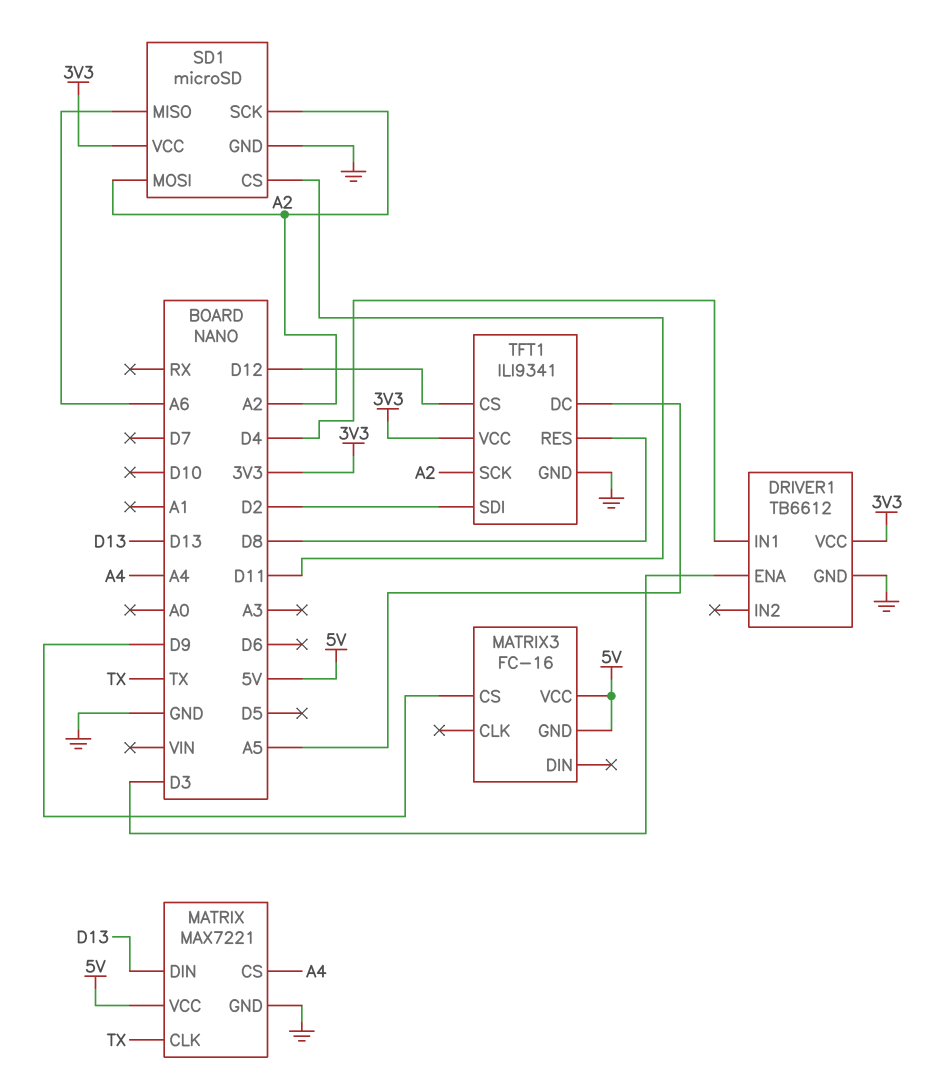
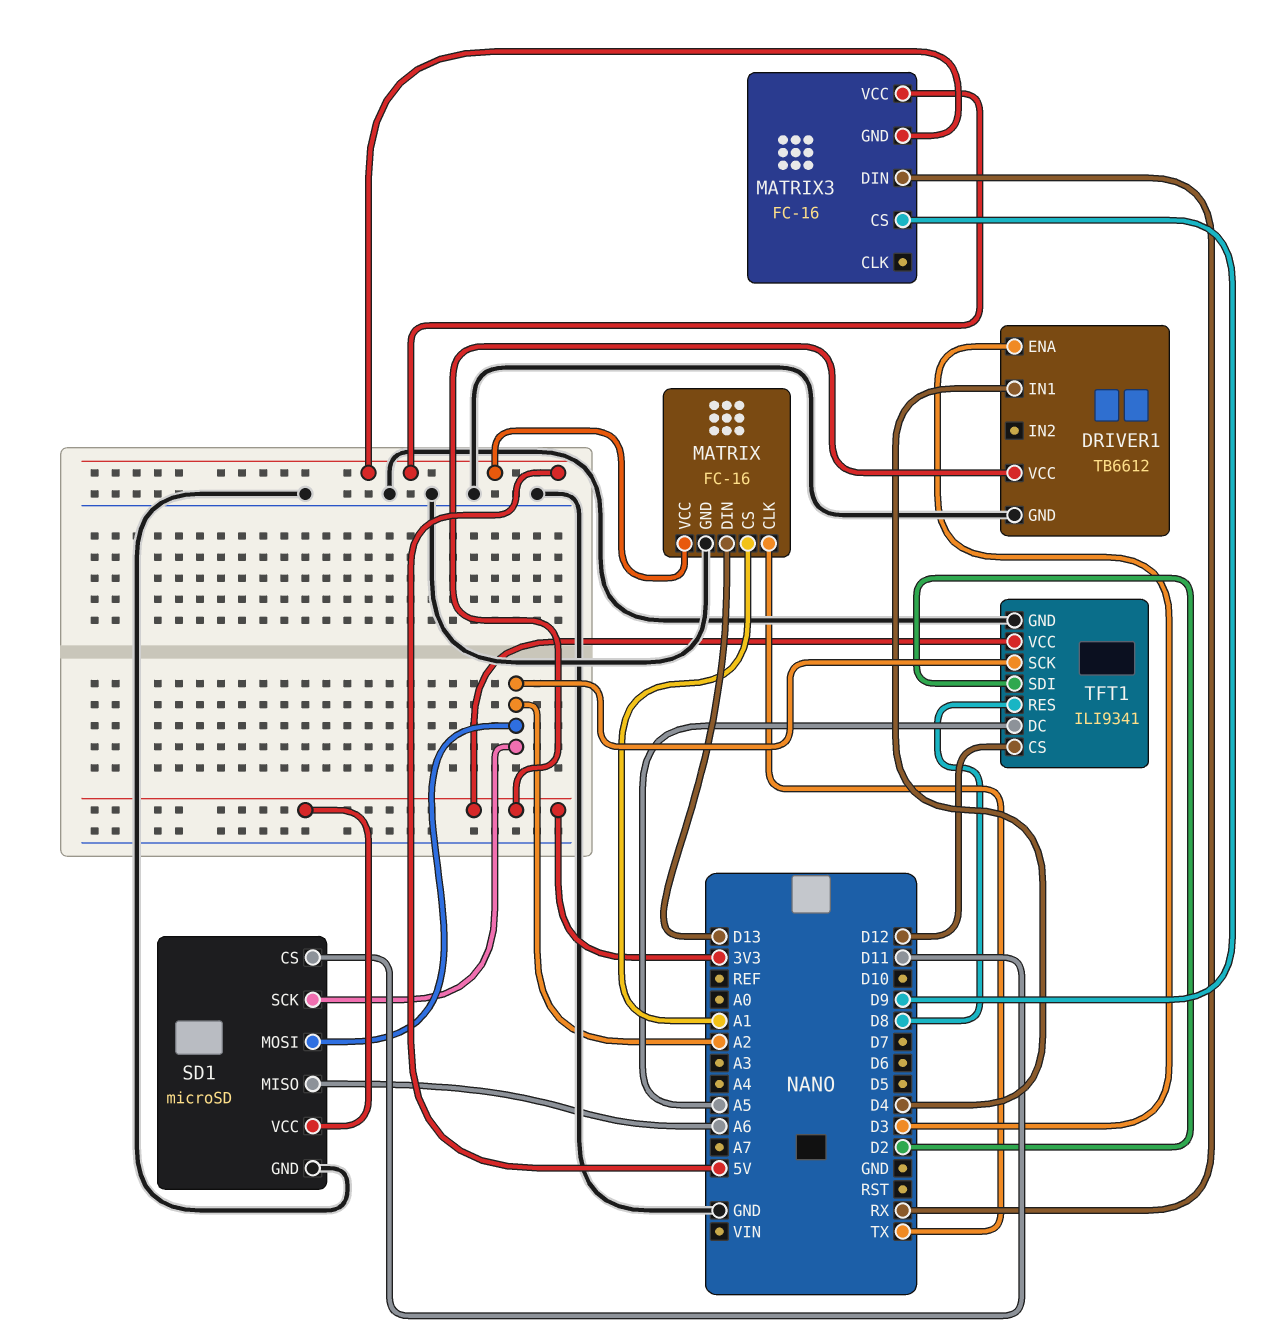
MATRIX: MAX7221 -> FC-16
MATRIX pin CS: A4 -> A1
MATRIX3 pin DIN: none -> RX

